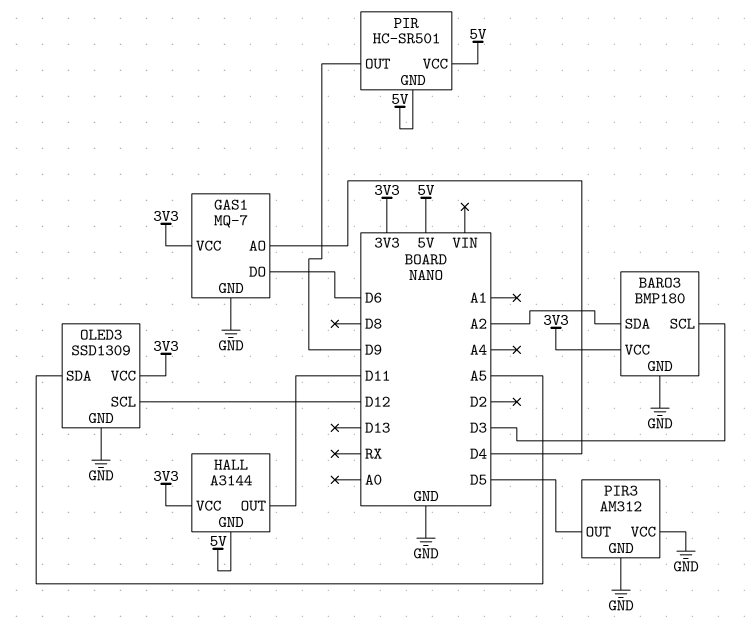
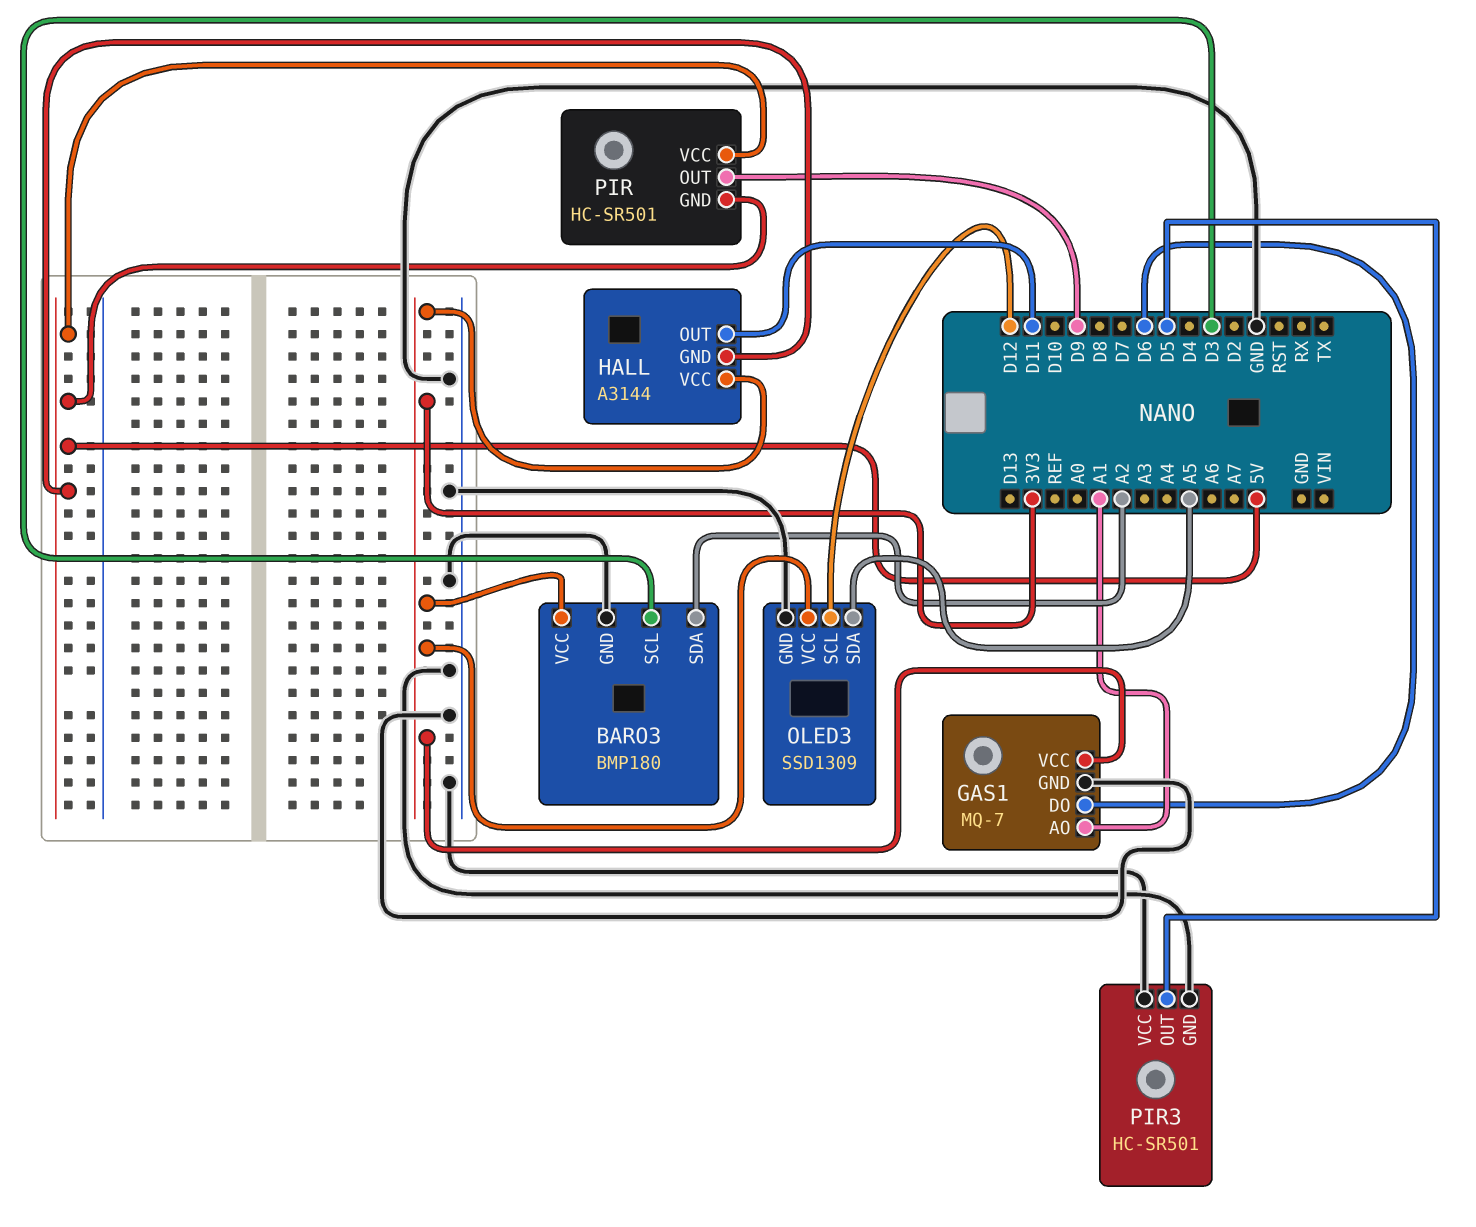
GAS1 pin AO: D4 -> A1
PIR3: AM312 -> HC-SR501

